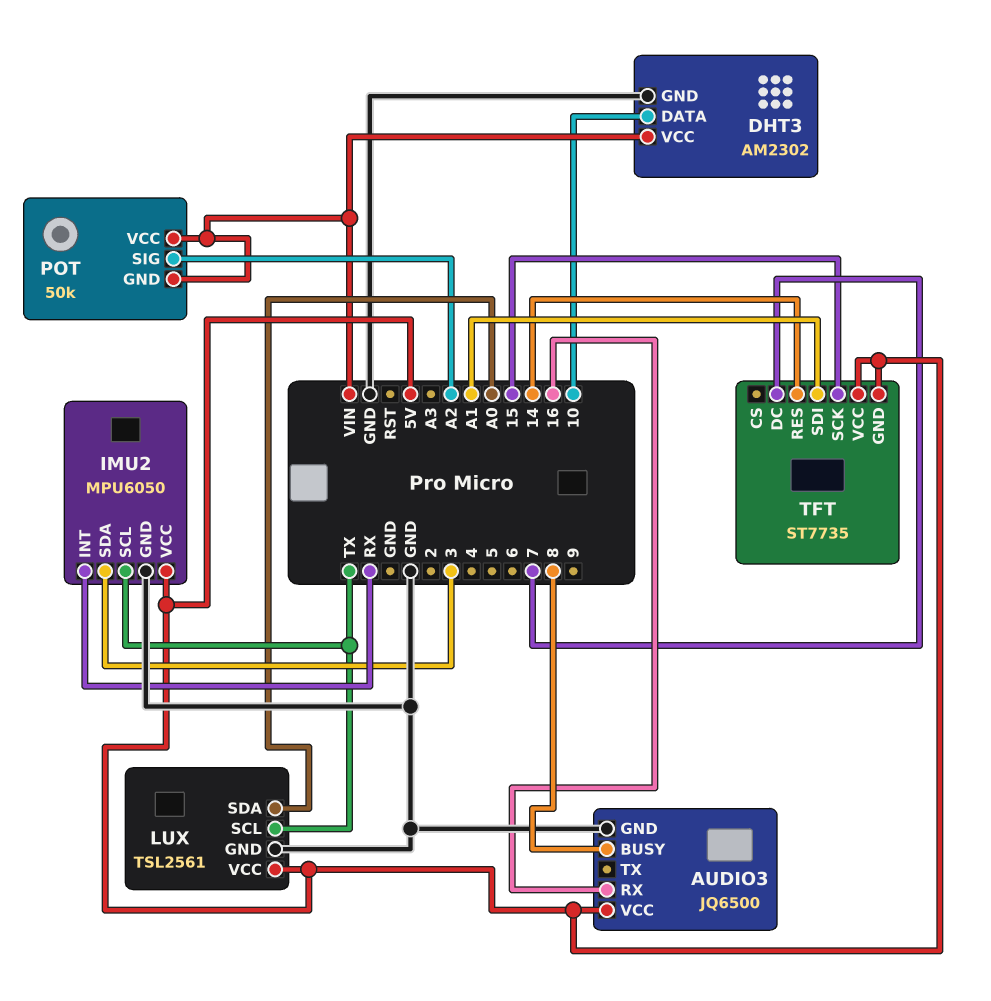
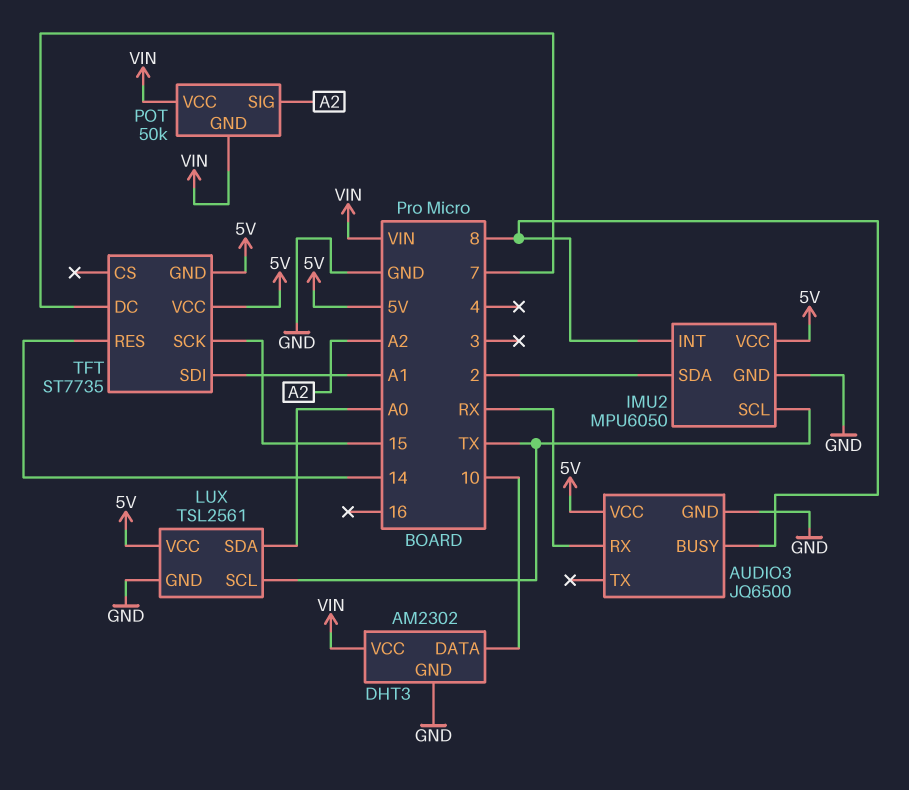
AUDIO3 pin RX: 16 -> RX
IMU2 pin INT: RX -> 8
IMU2 pin SDA: 3 -> 2

